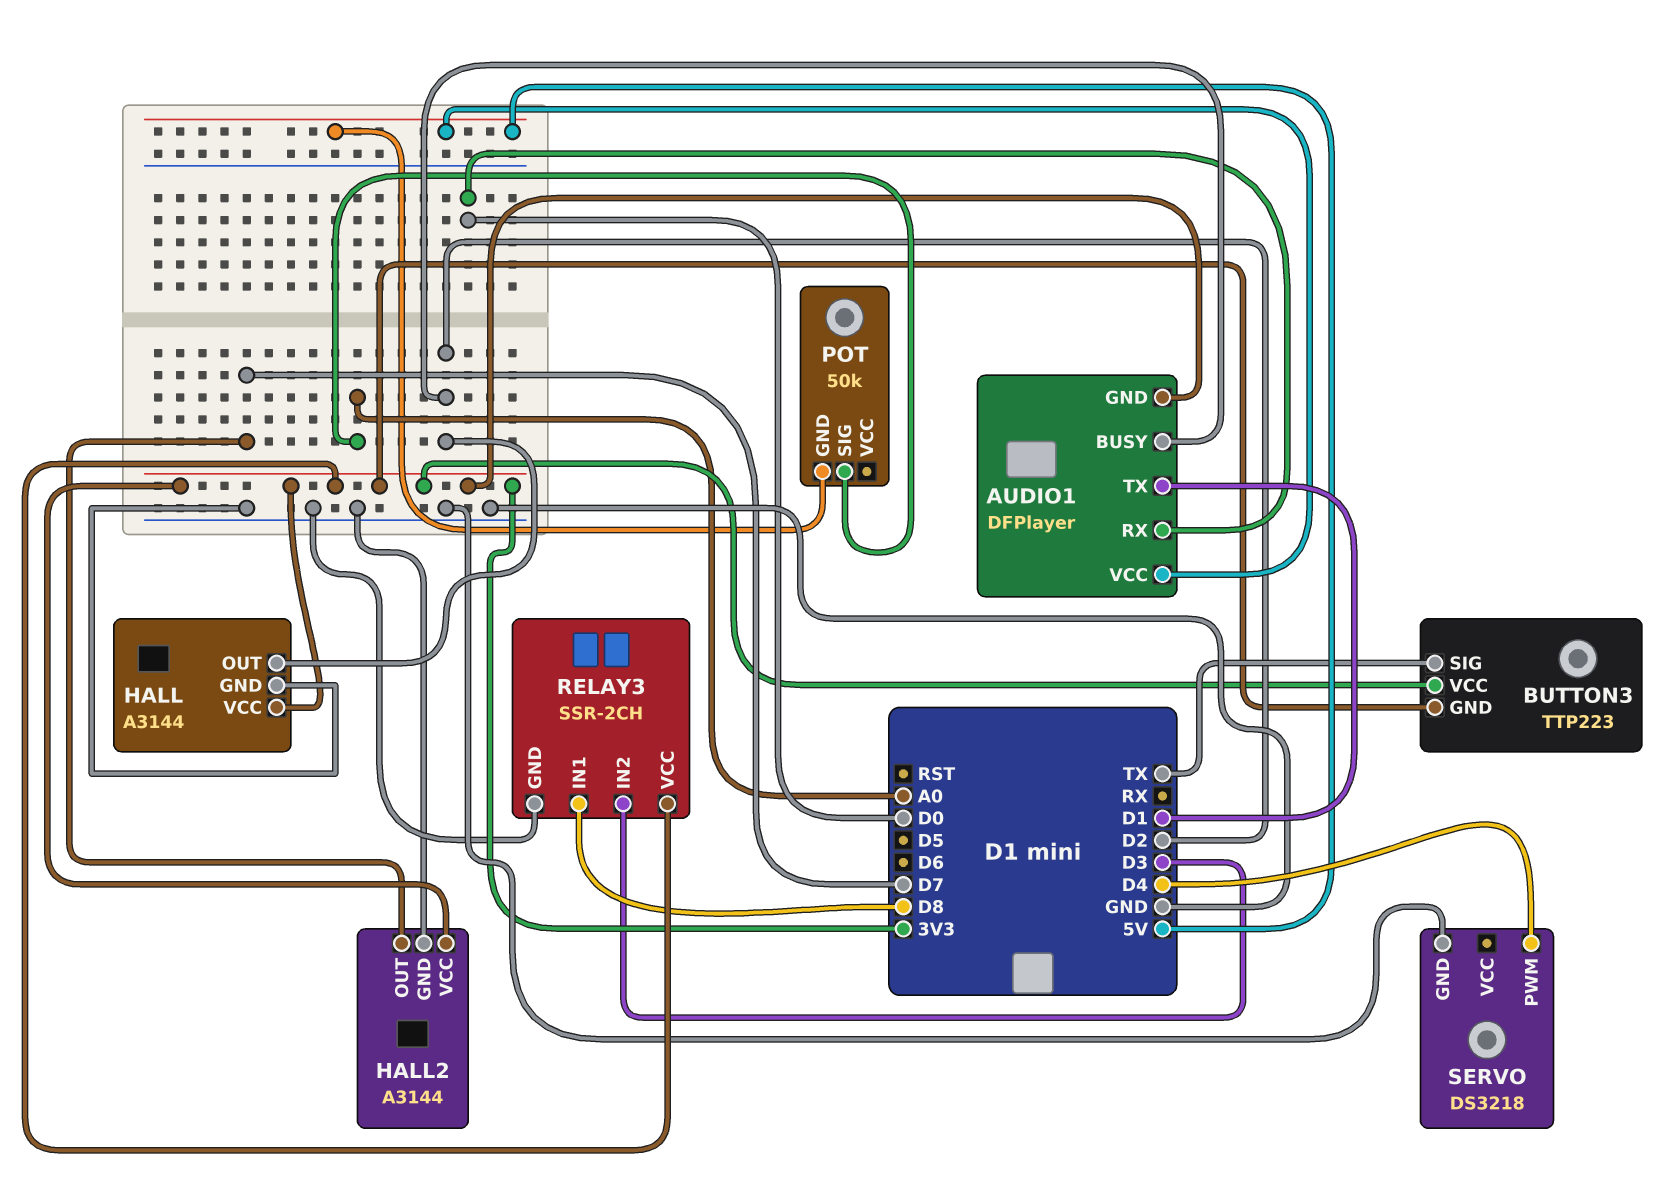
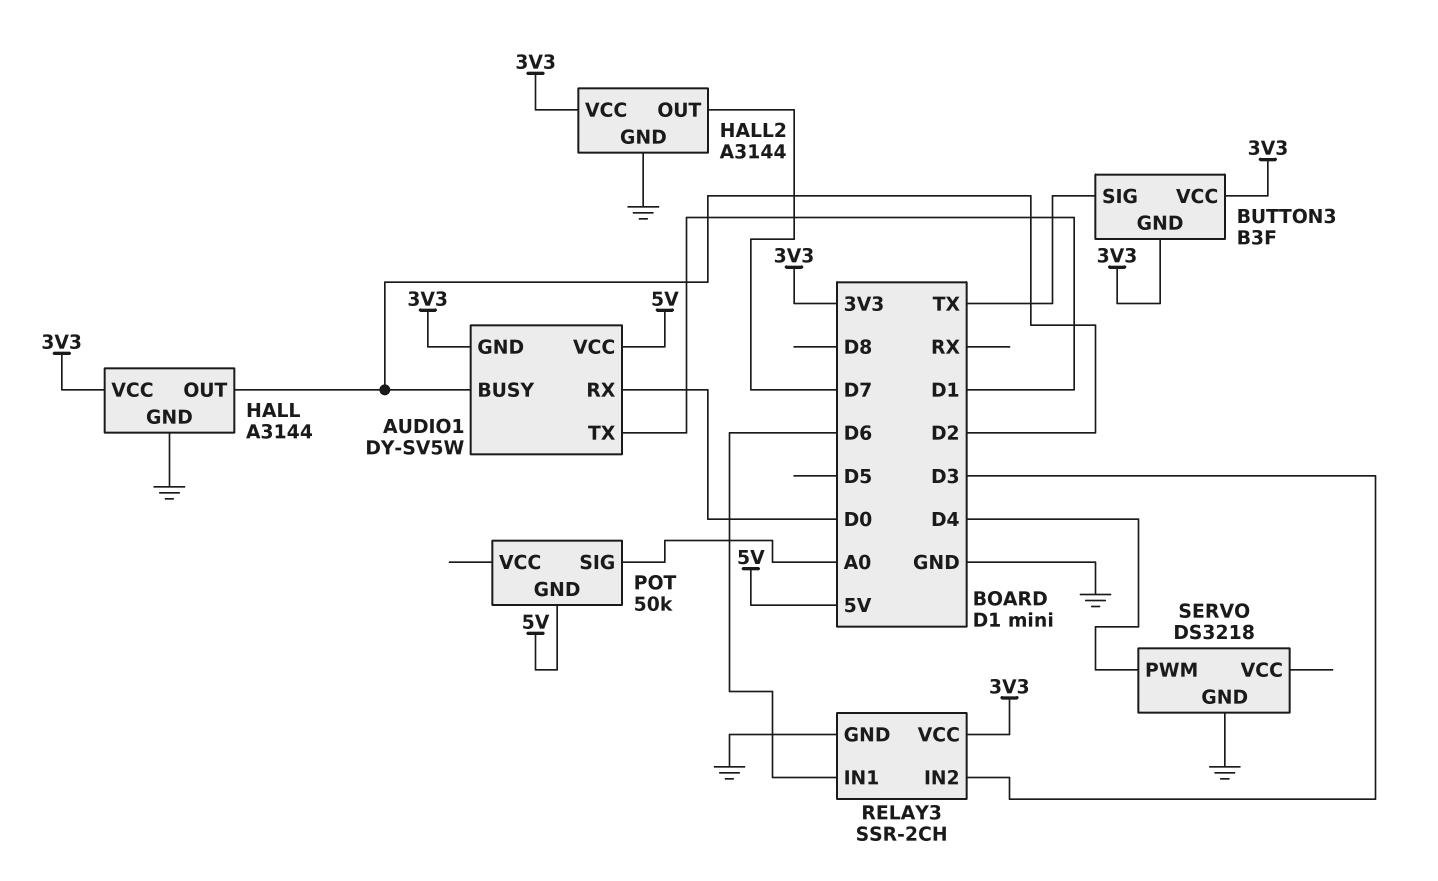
AUDIO1: DFPlayer -> DY-SV5W
BUTTON3: TTP223 -> B3F
RELAY3 pin IN1: D8 -> D6

